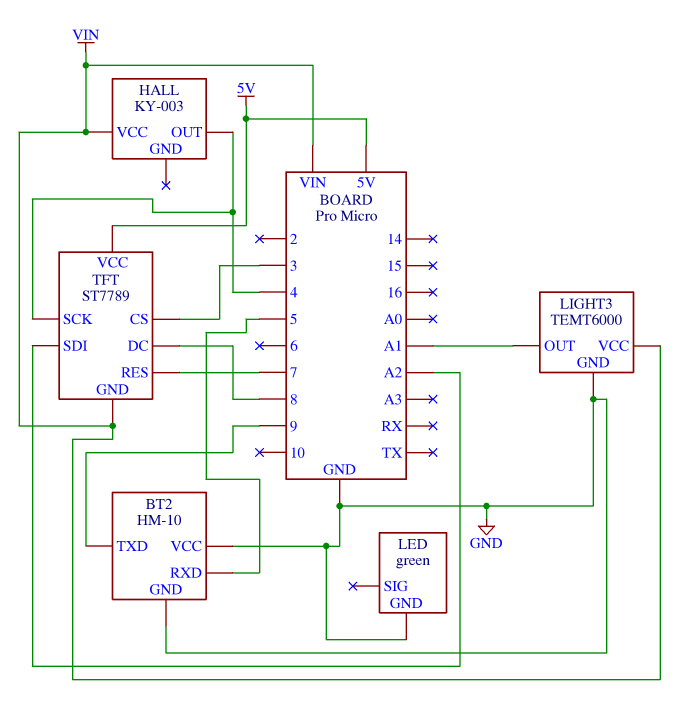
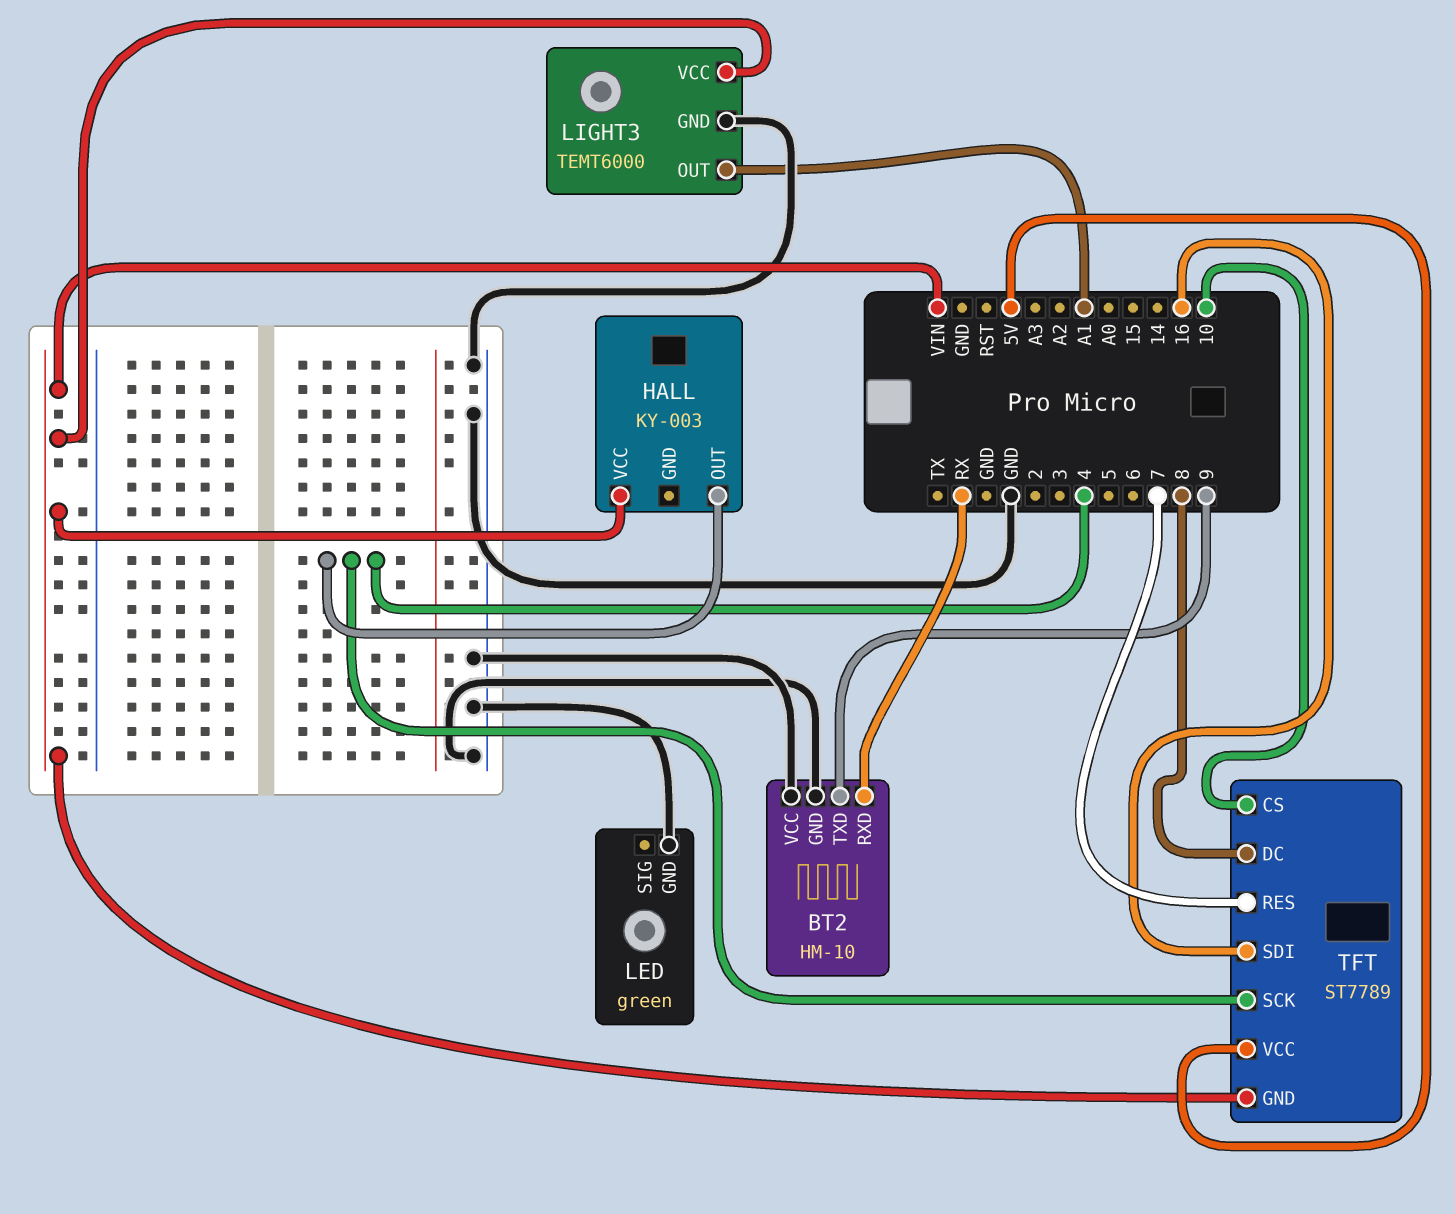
BT2 pin RXD: 5 -> RX
TFT pin CS: 3 -> 10
TFT pin SDI: A2 -> 16

